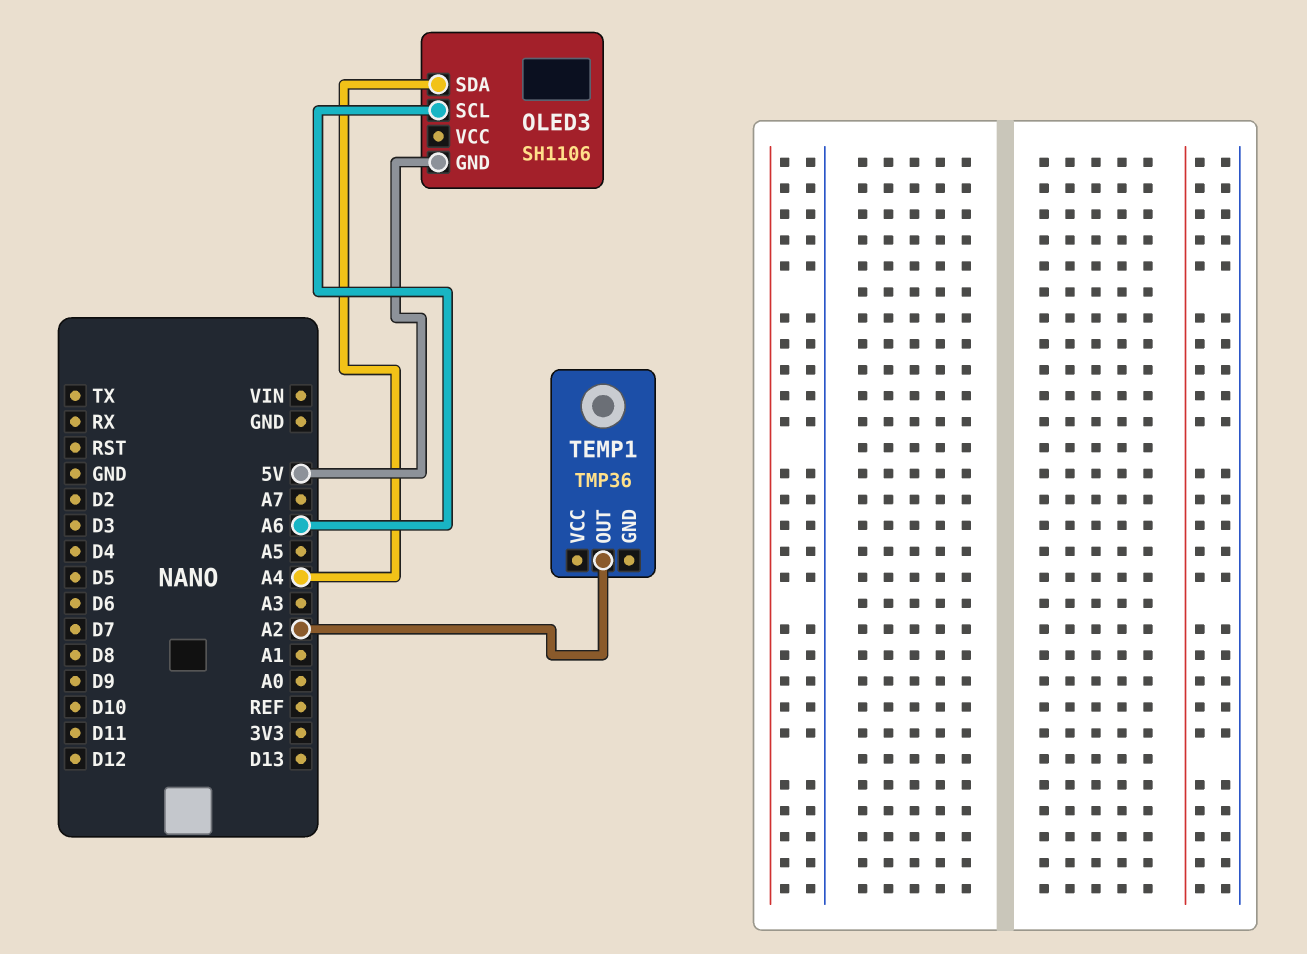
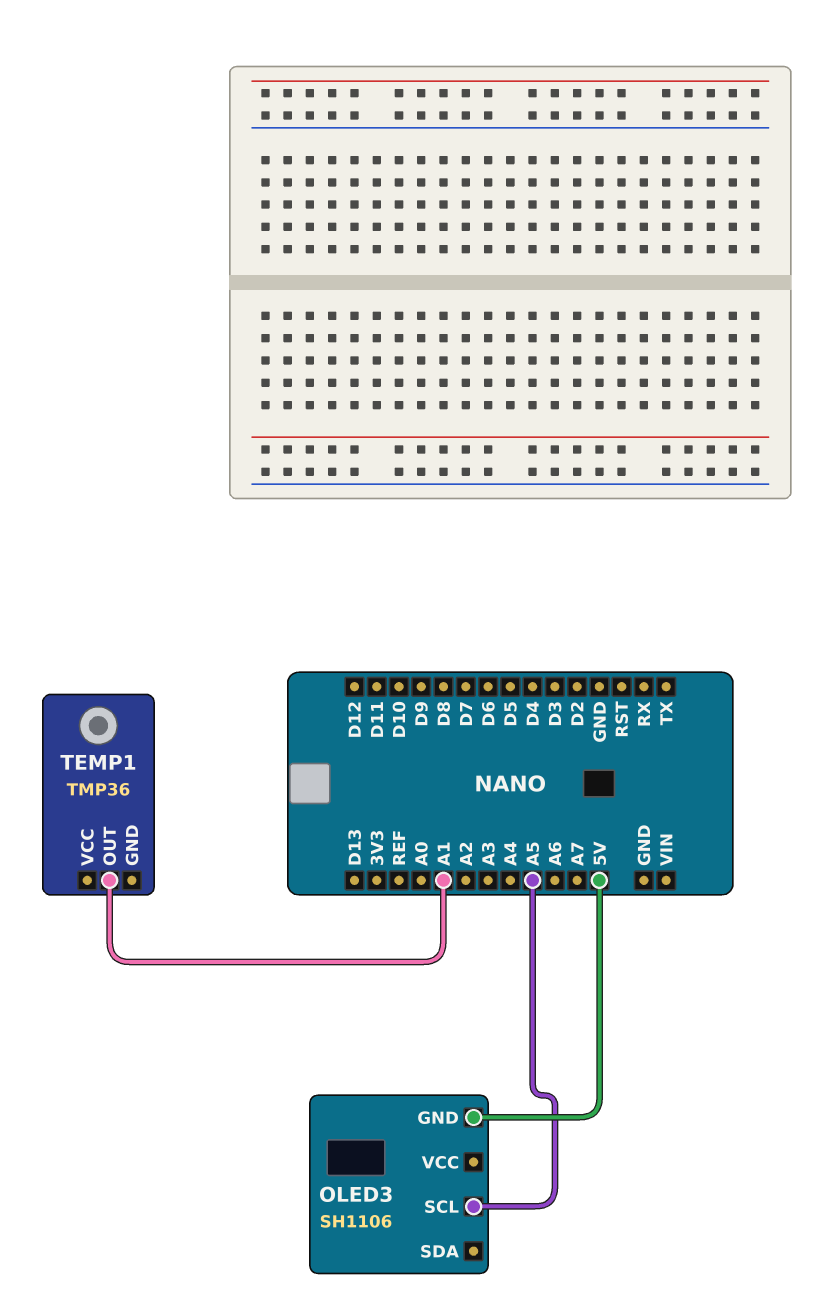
OLED3 pin SCL: A6 -> A5
OLED3 pin SDA: A4 -> none
TEMP1 pin OUT: A2 -> A1

